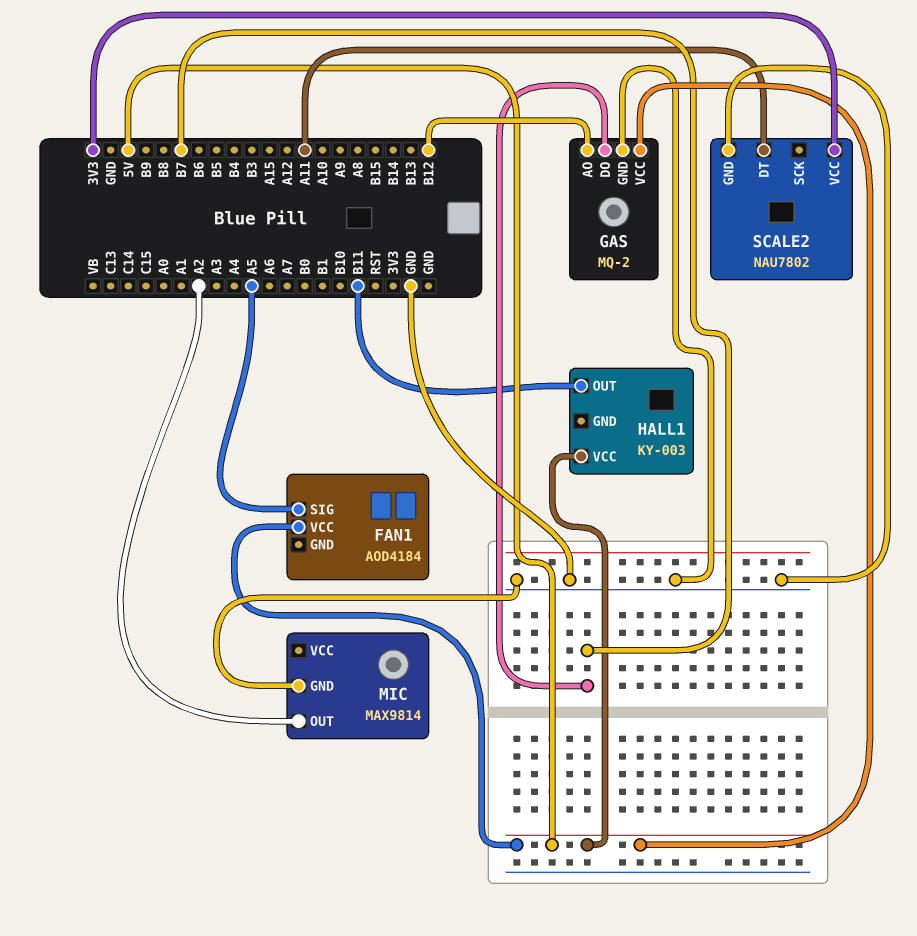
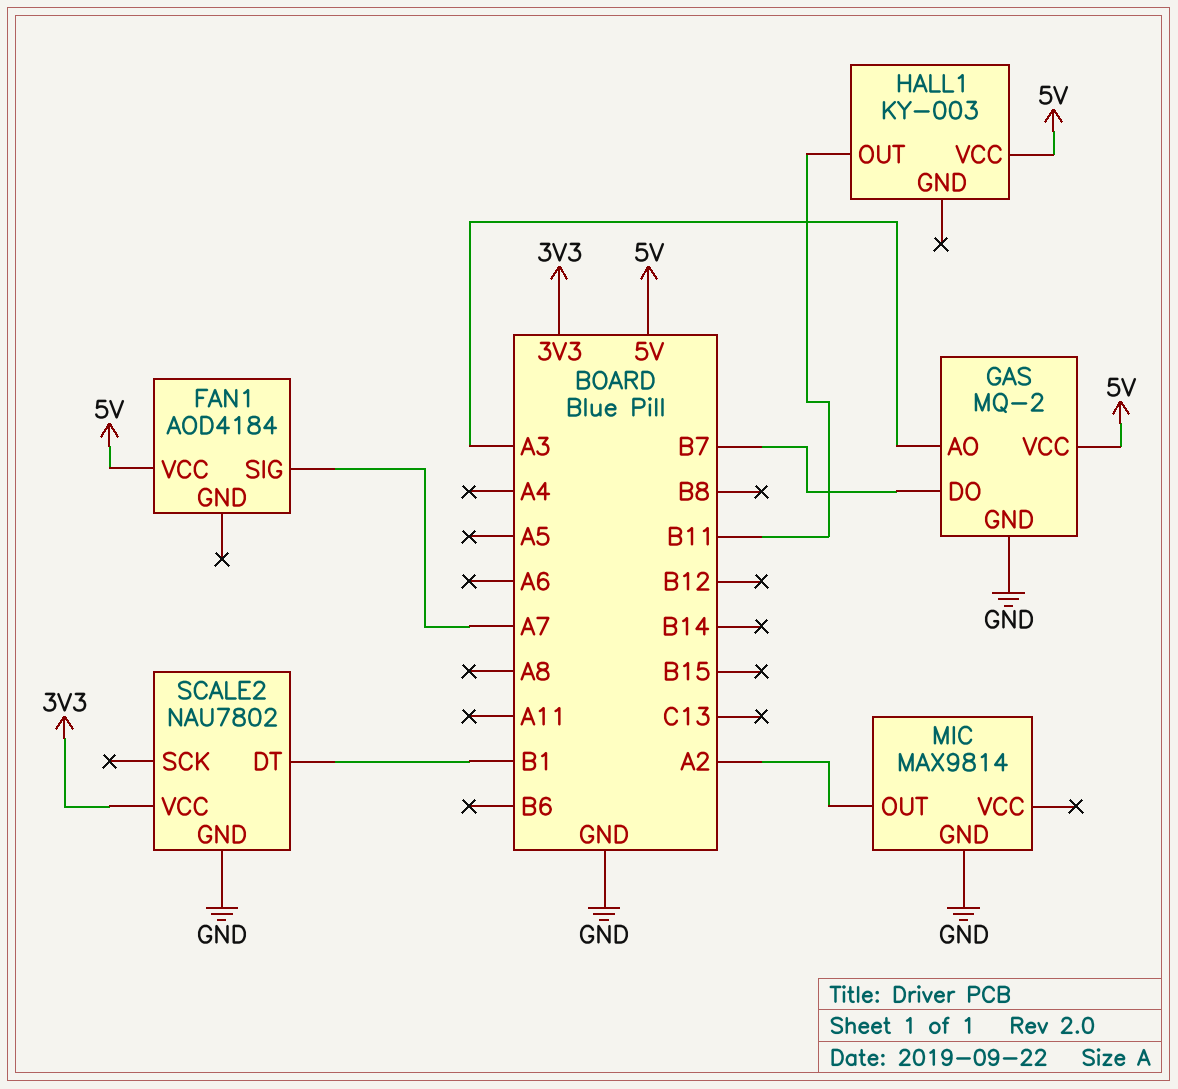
FAN1 pin SIG: A5 -> A7
GAS pin AO: B12 -> A3
SCALE2 pin DT: A11 -> B1

